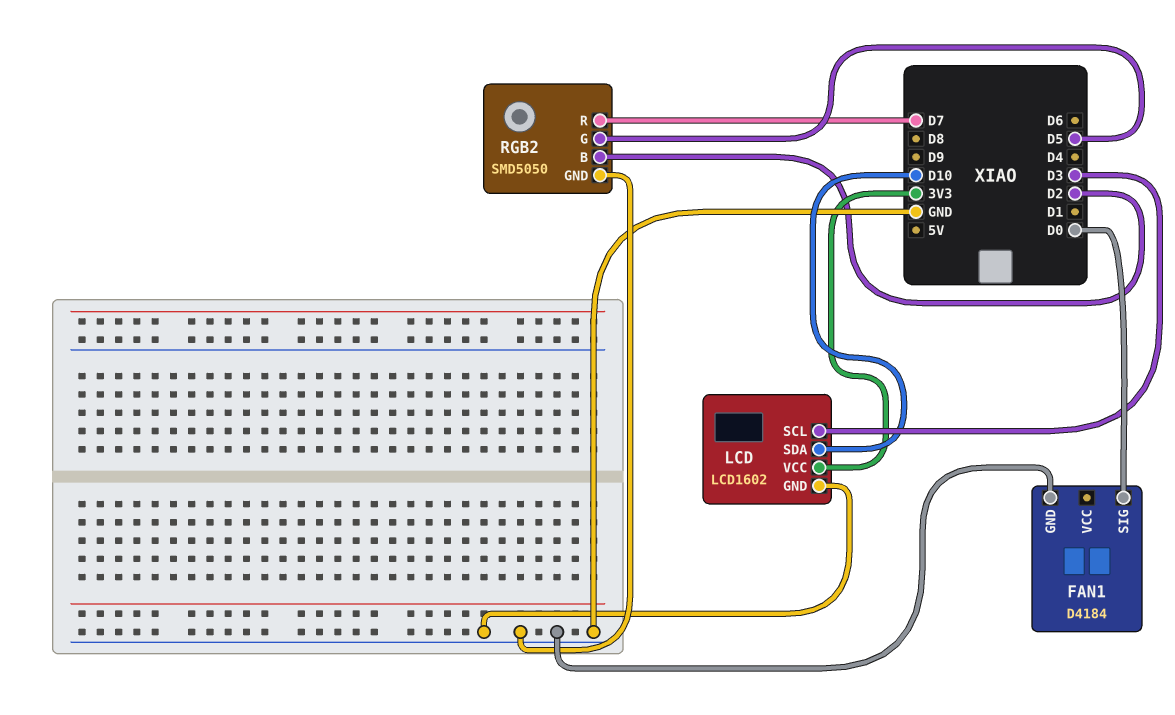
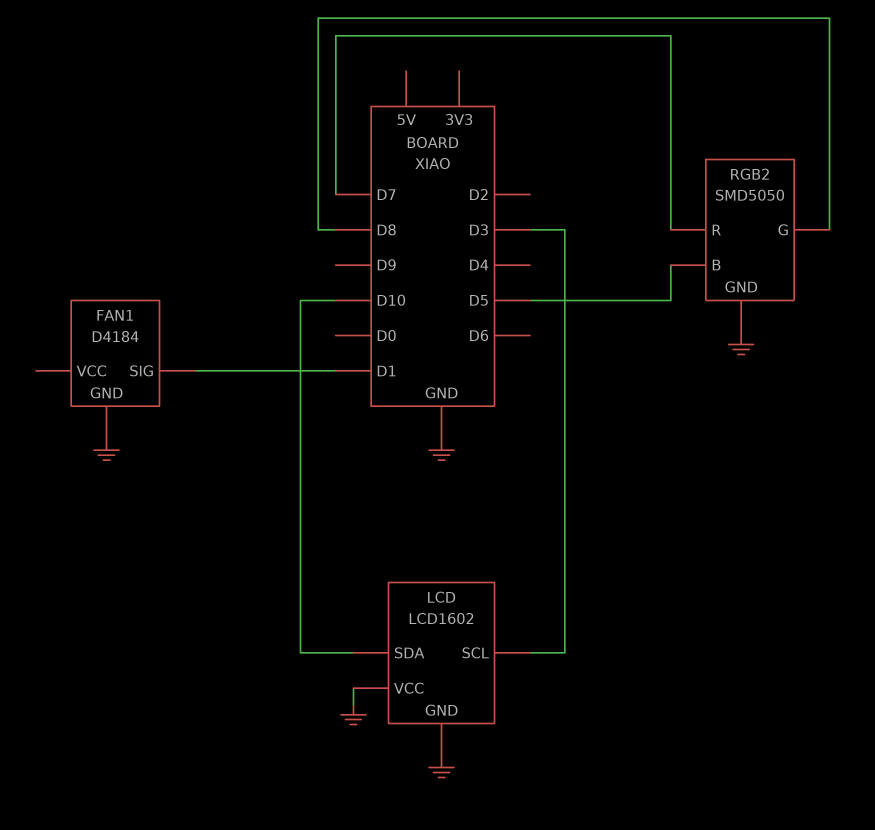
FAN1 pin SIG: D0 -> D1
LCD pin VCC: 3V3 -> GND
RGB2 pin B: D2 -> D5
RGB2 pin G: D5 -> D8

